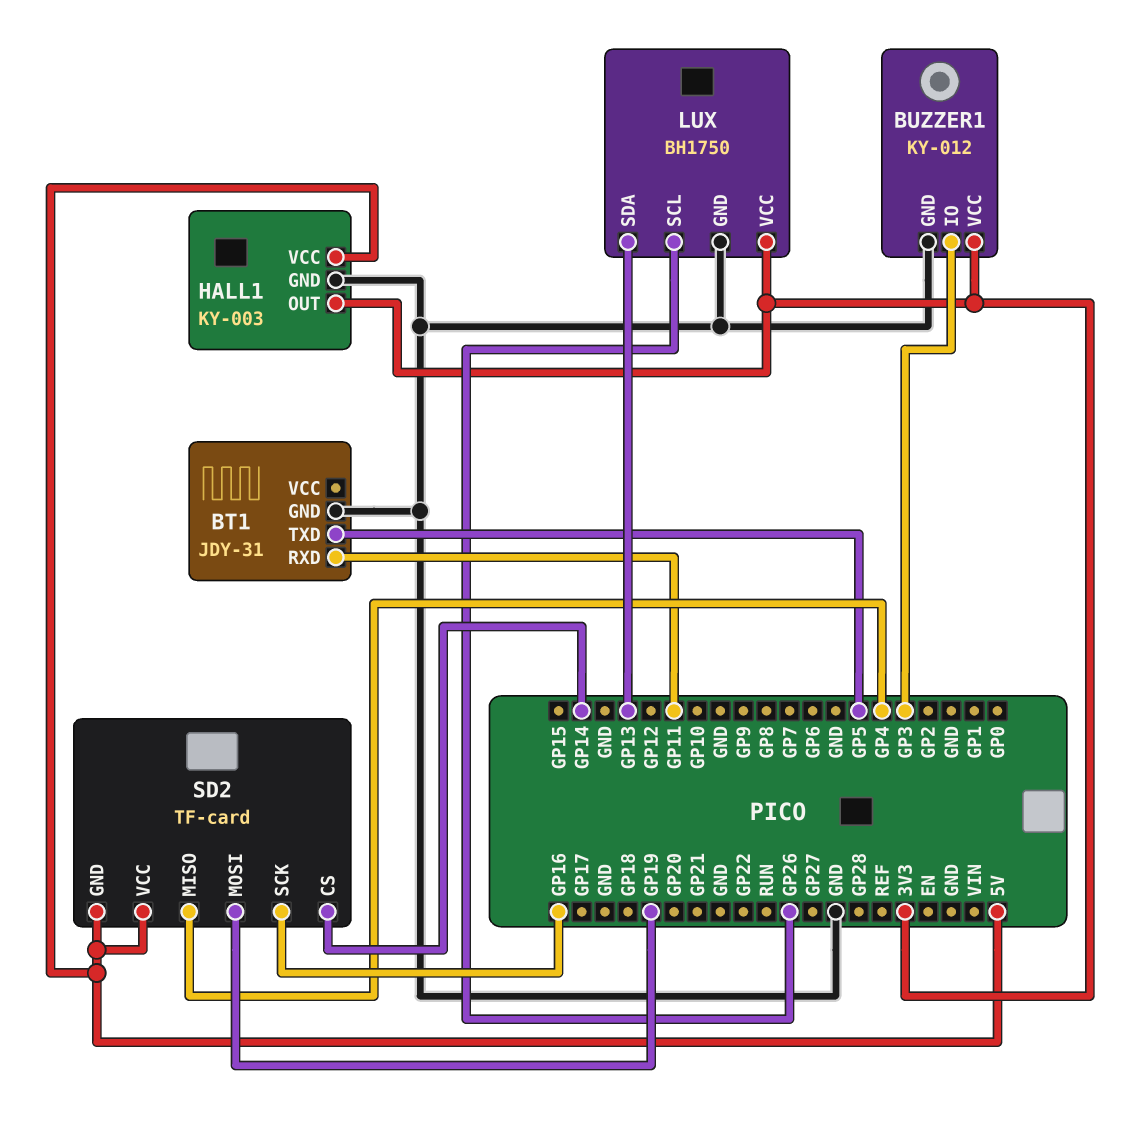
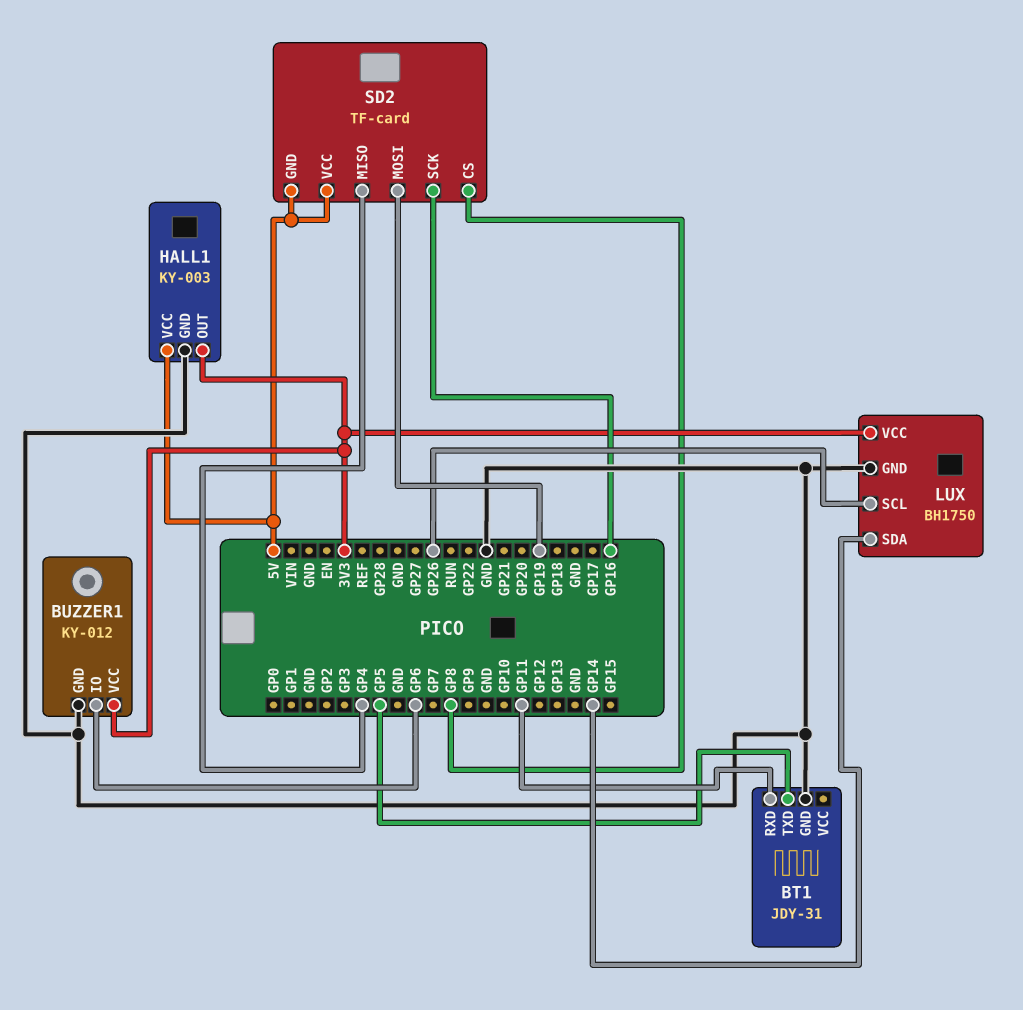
BUZZER1 pin IO: GP3 -> GP6
LUX pin SDA: GP13 -> GP14
SD2 pin CS: GP14 -> GP8

